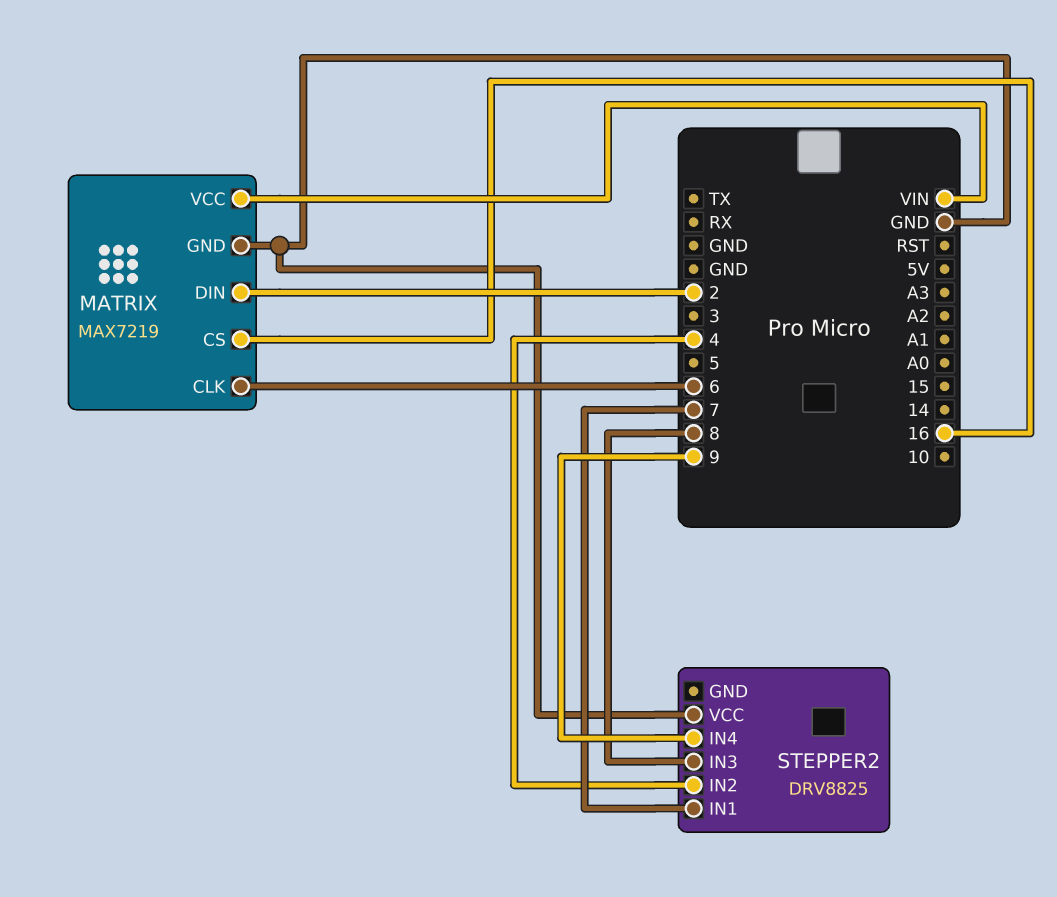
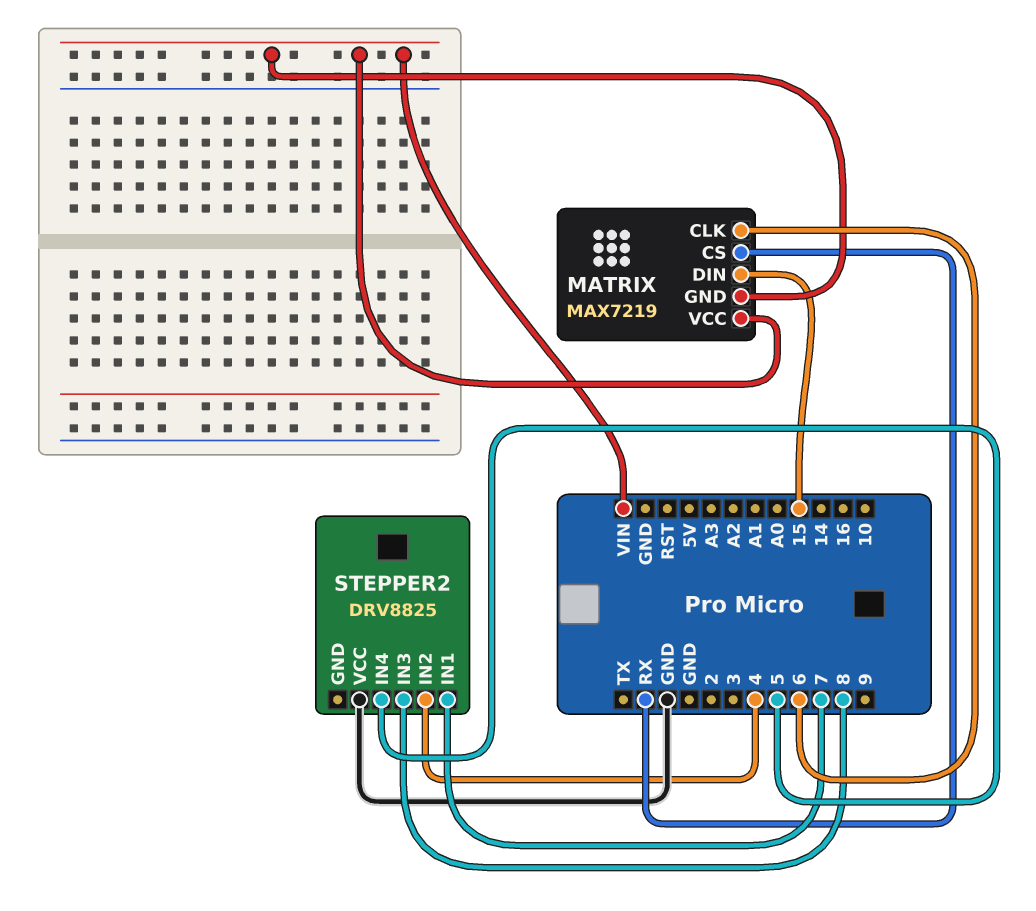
MATRIX pin CS: 16 -> RX
MATRIX pin DIN: 2 -> 15
MATRIX pin GND: GND -> VIN
STEPPER2 pin IN4: 9 -> 5

